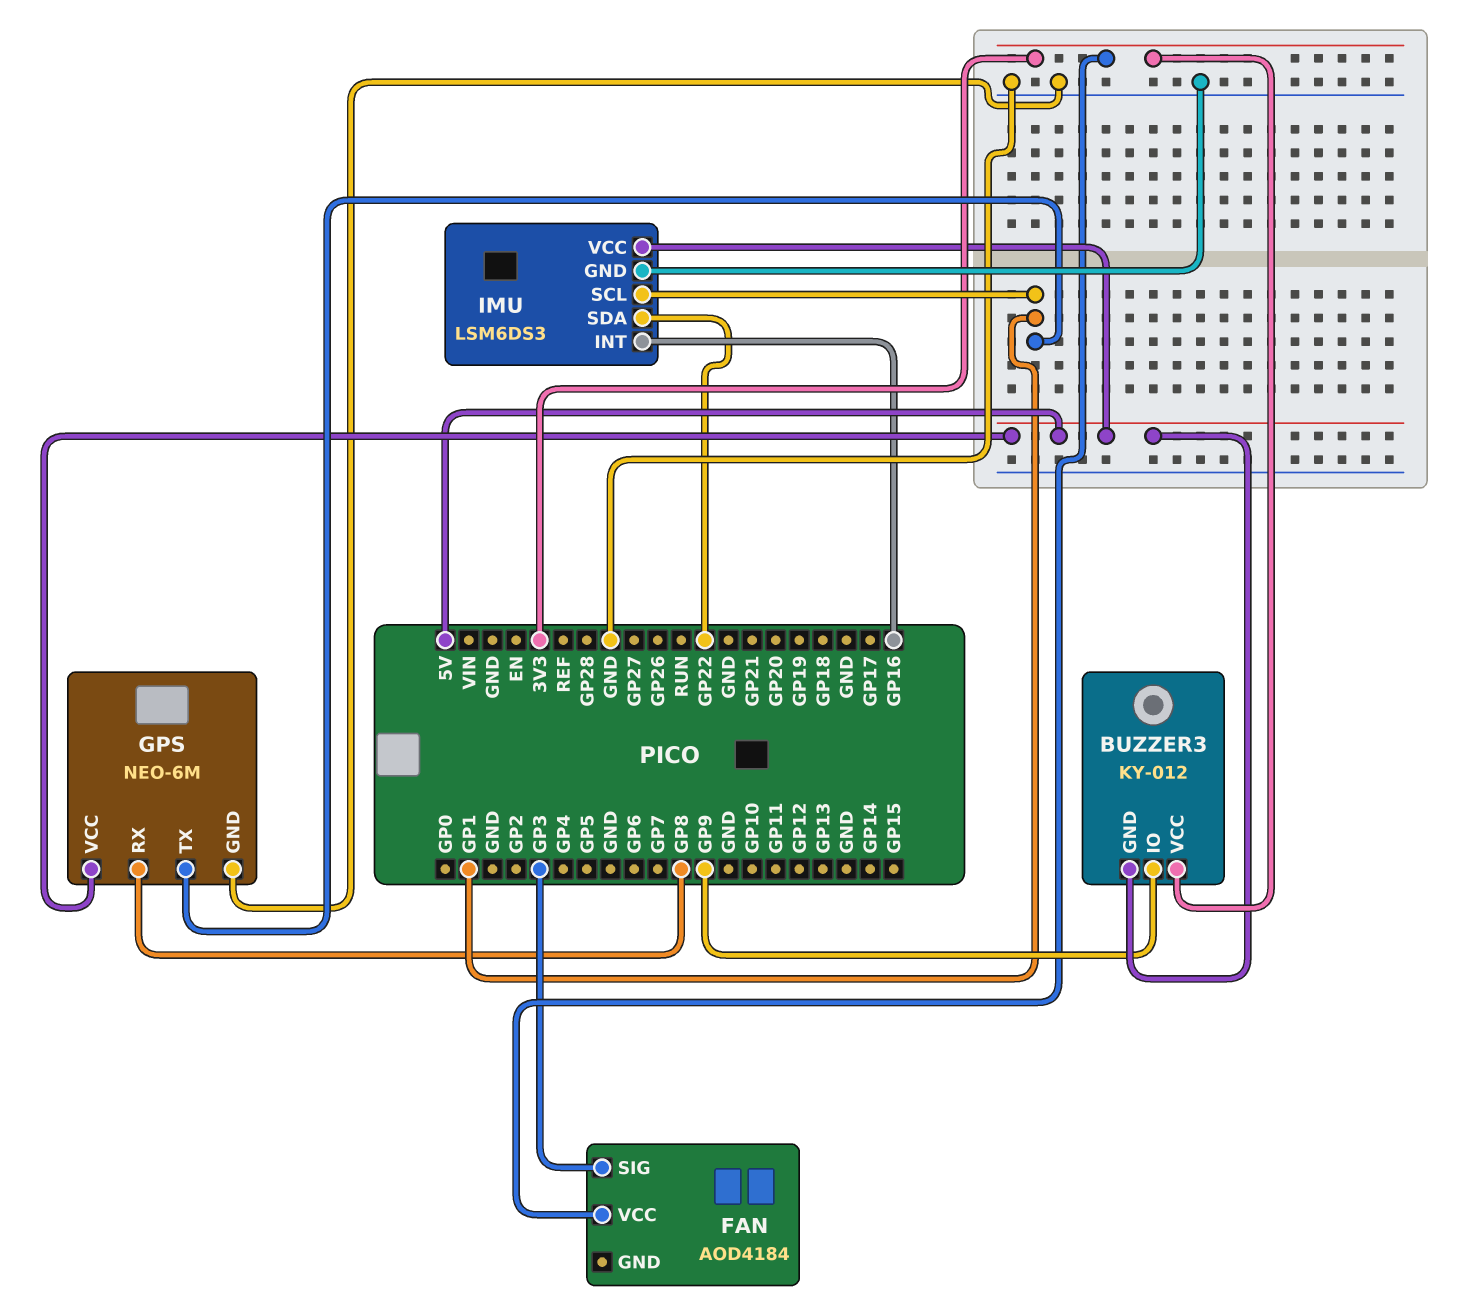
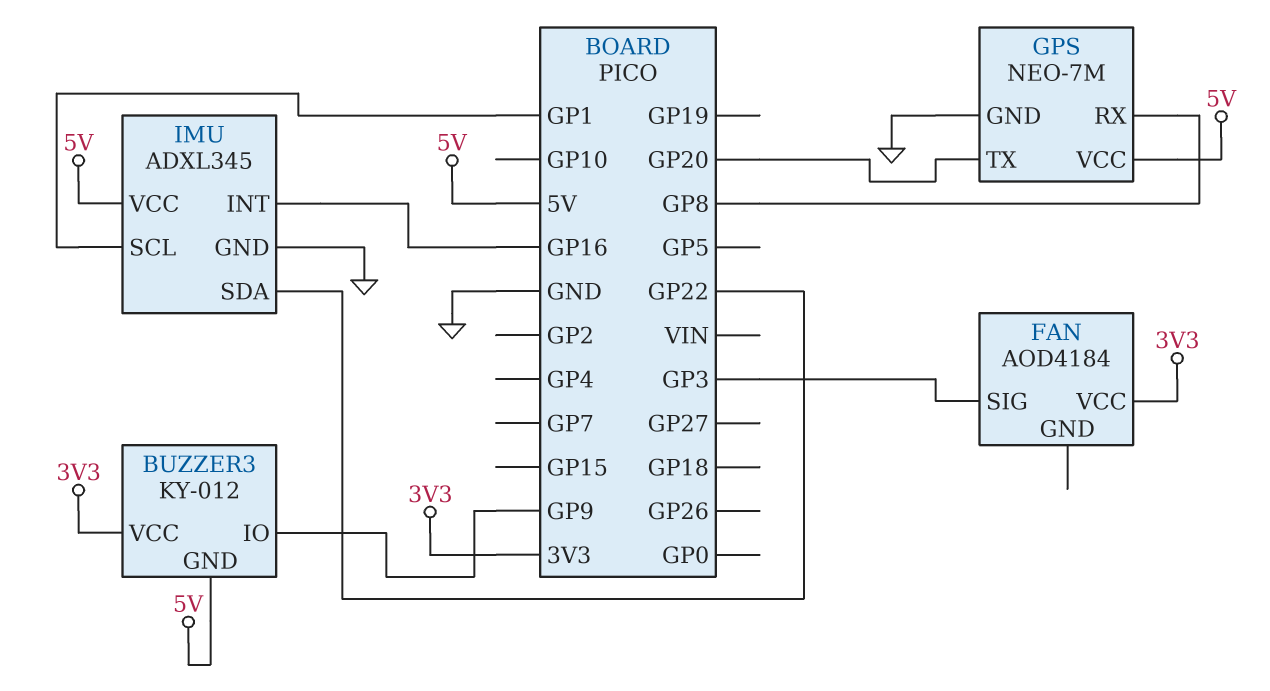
GPS: NEO-6M -> NEO-7M
GPS pin TX: GP1 -> GP20
IMU: LSM6DS3 -> ADXL345

